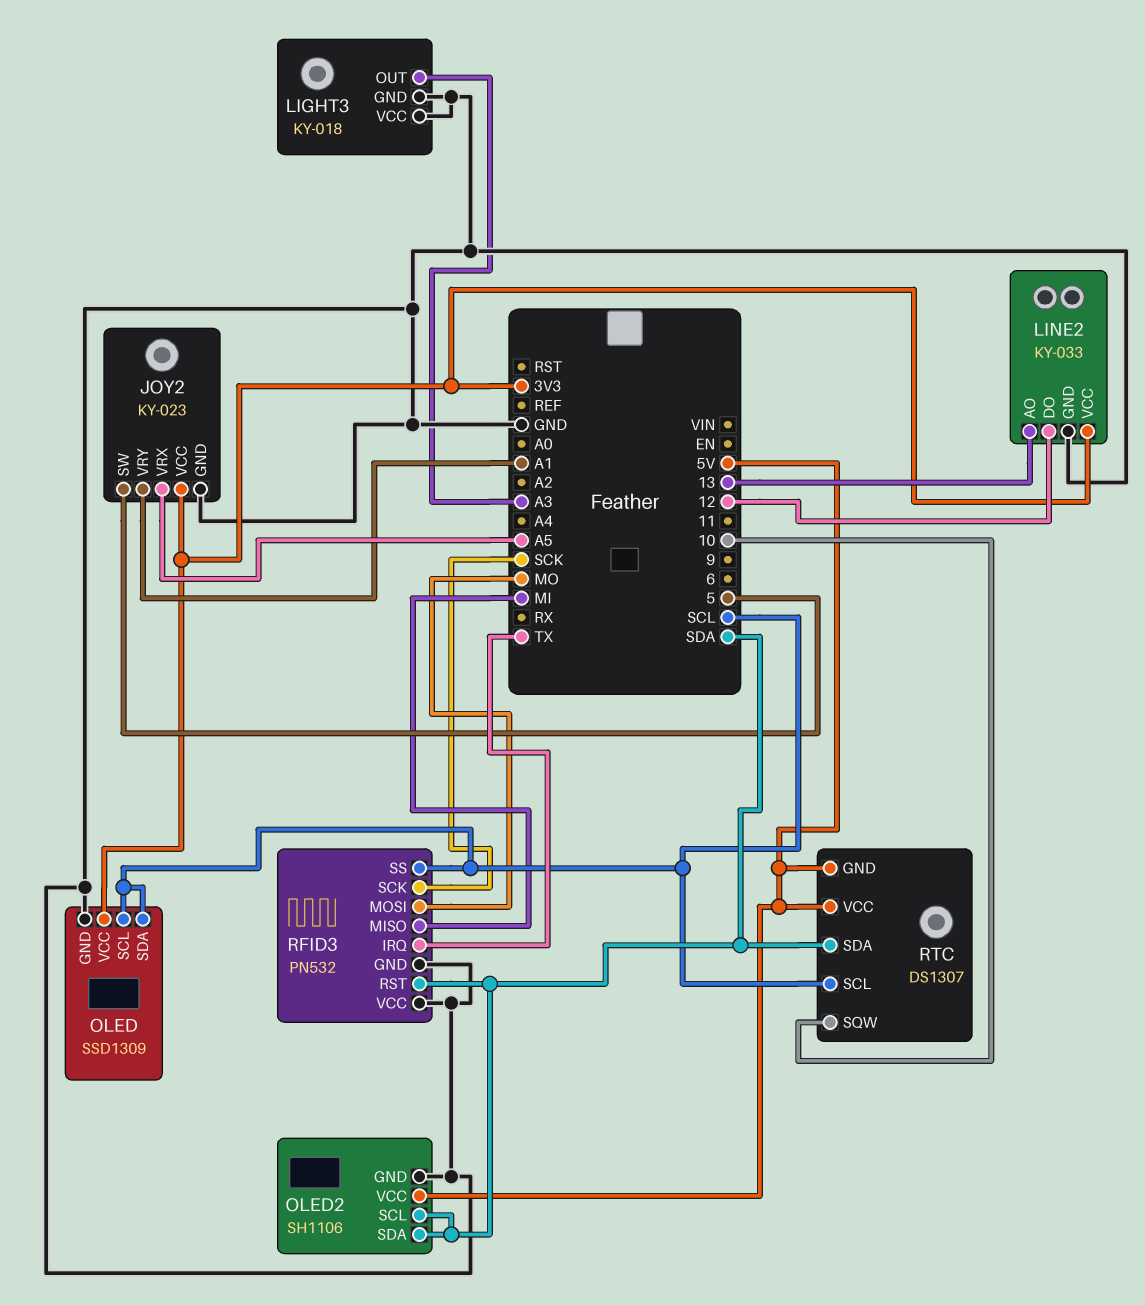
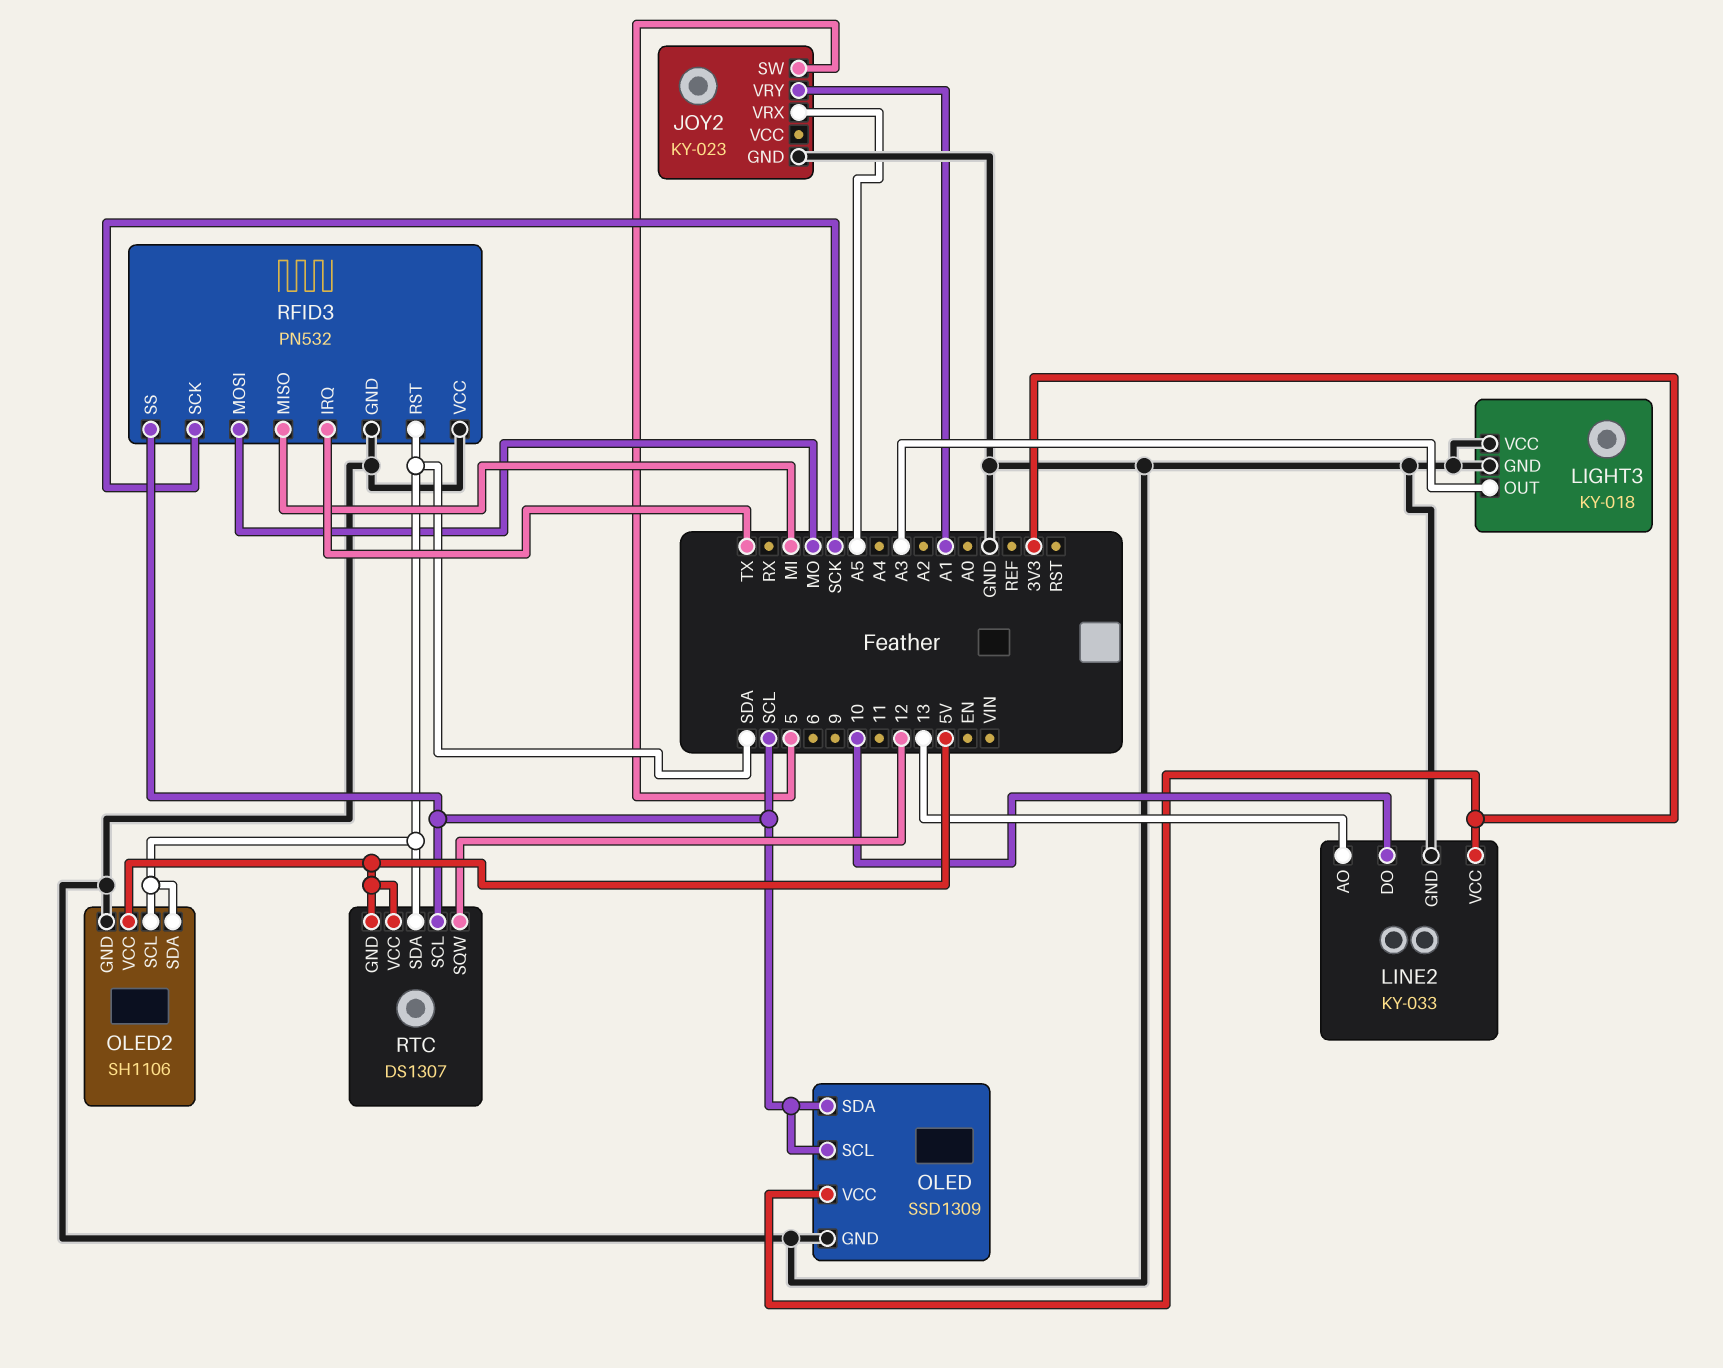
JOY2 pin VCC: 3V3 -> none
LINE2 pin DO: 12 -> 10
RTC pin SQW: 10 -> 12

